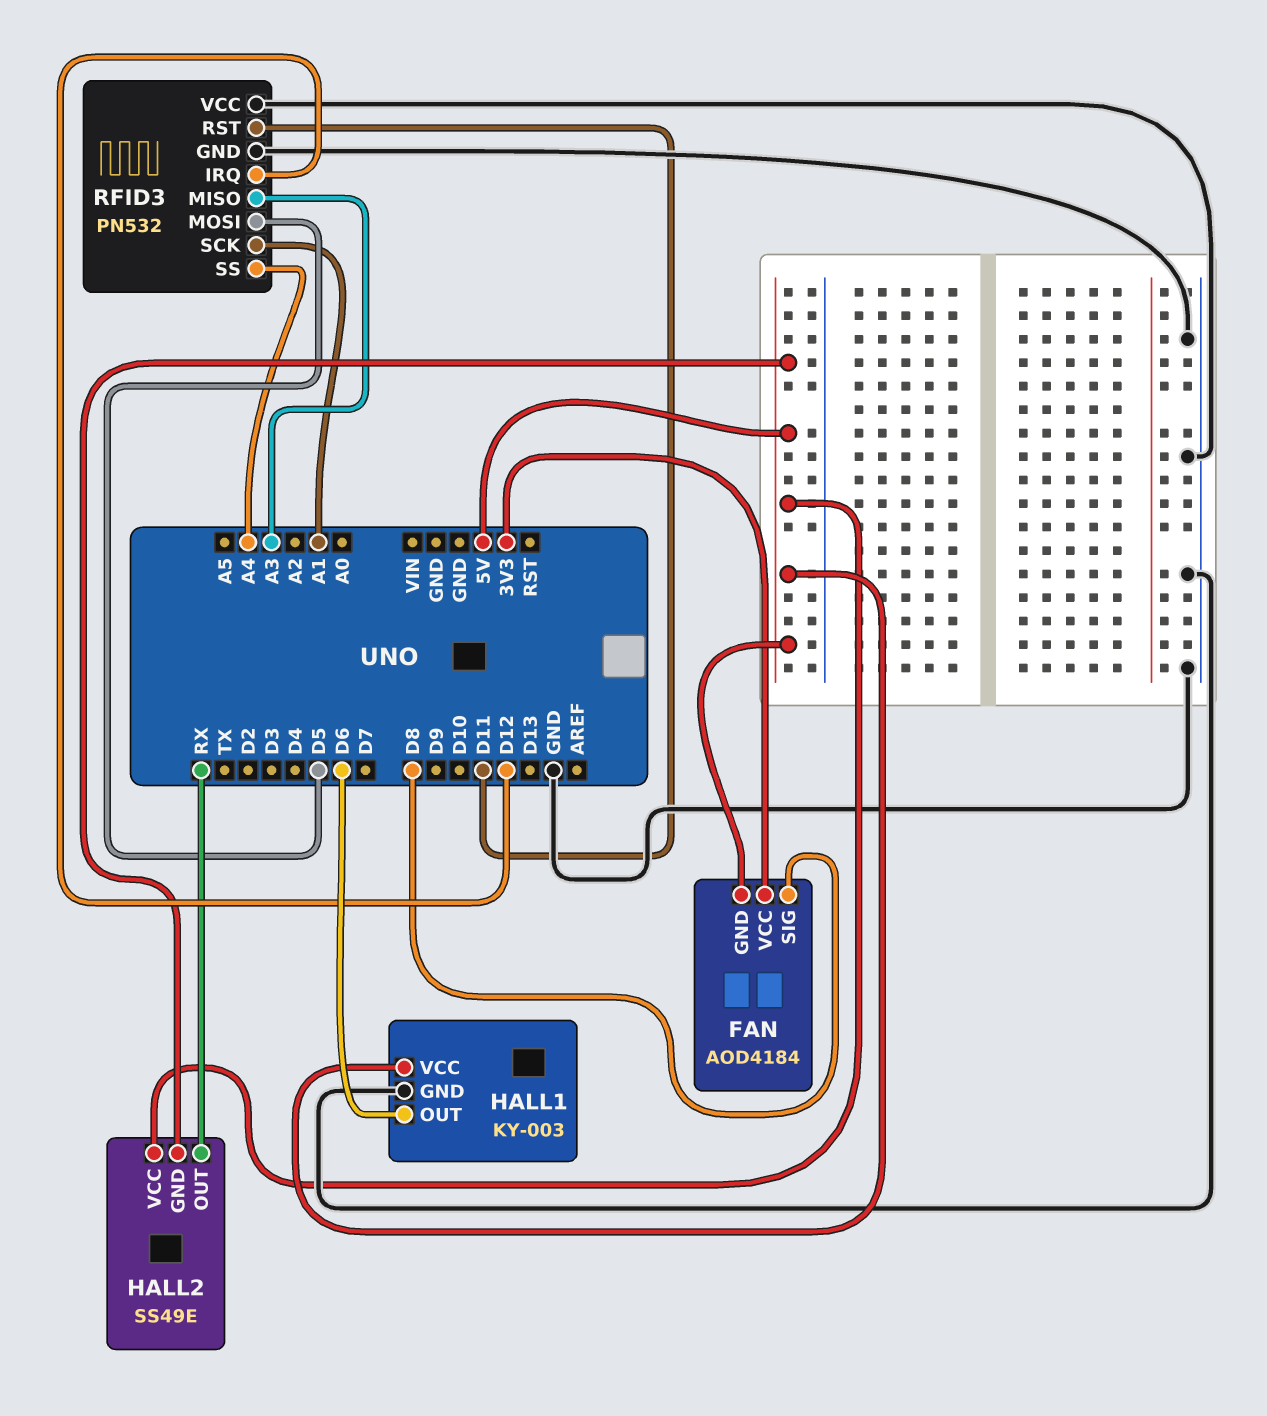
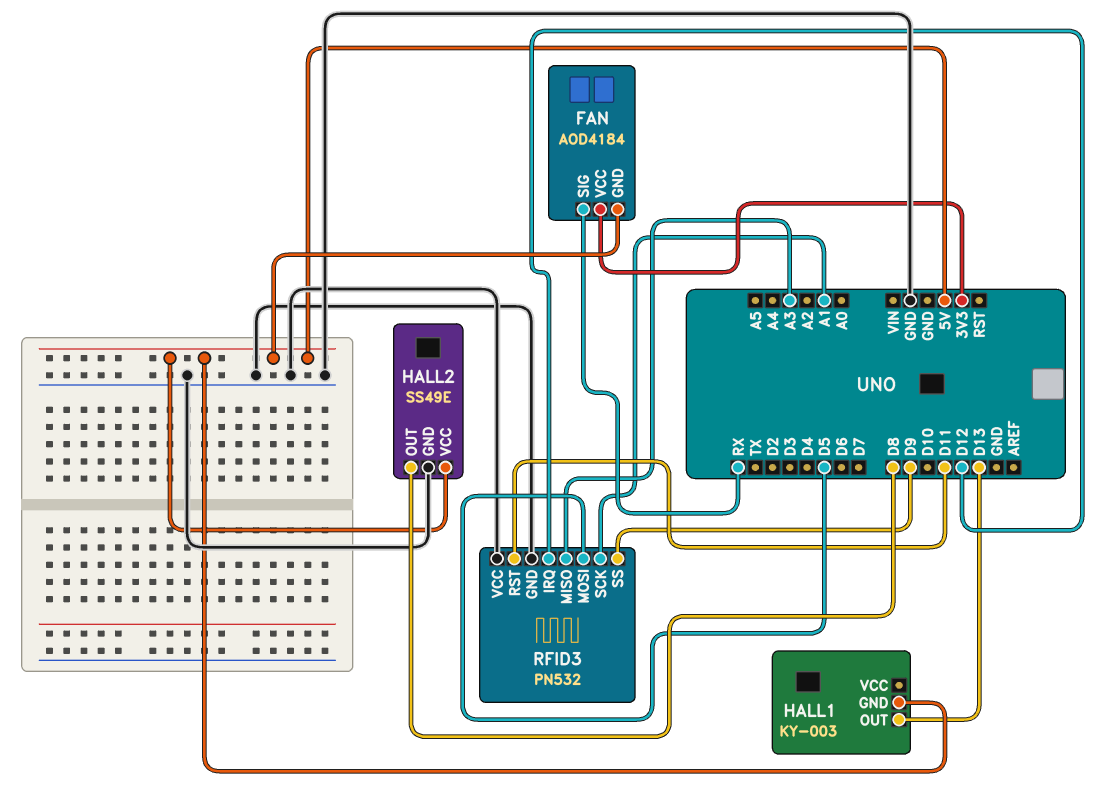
FAN pin SIG: D8 -> RX
HALL1 pin GND: GND -> 5V
HALL1 pin OUT: D6 -> D13
HALL1 pin VCC: 5V -> none
HALL2 pin GND: 5V -> GND
HALL2 pin OUT: RX -> D8
RFID3 pin SS: A4 -> D9

